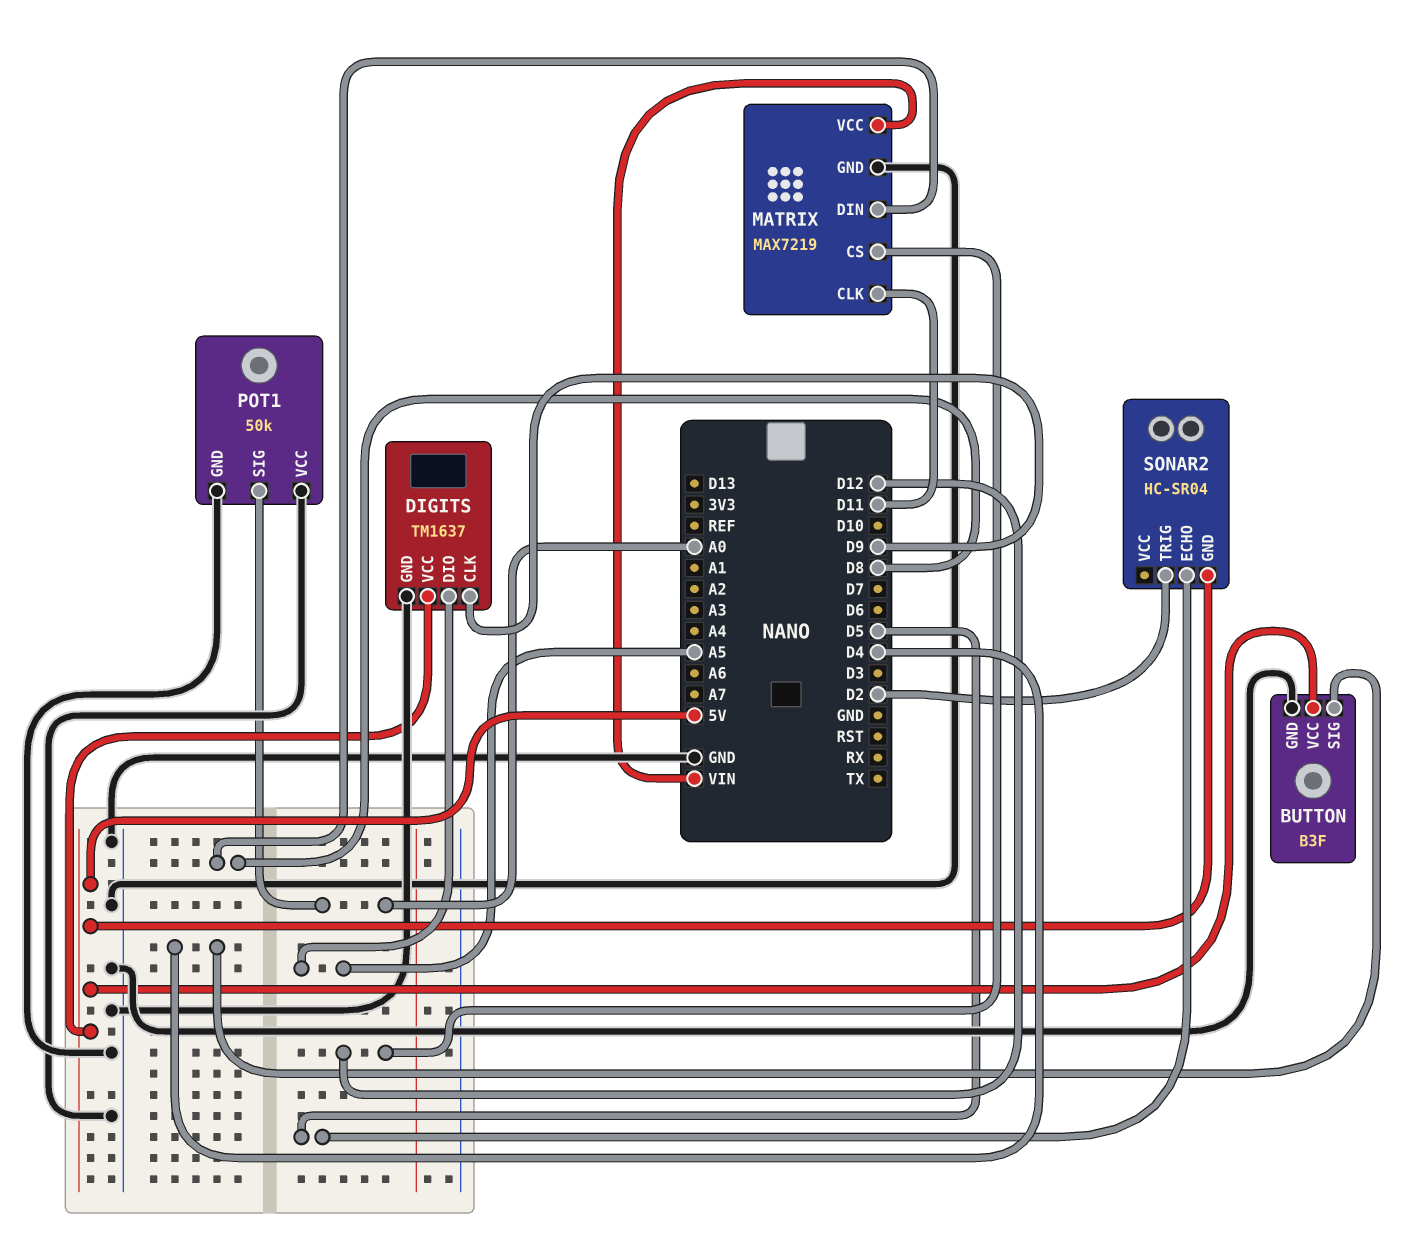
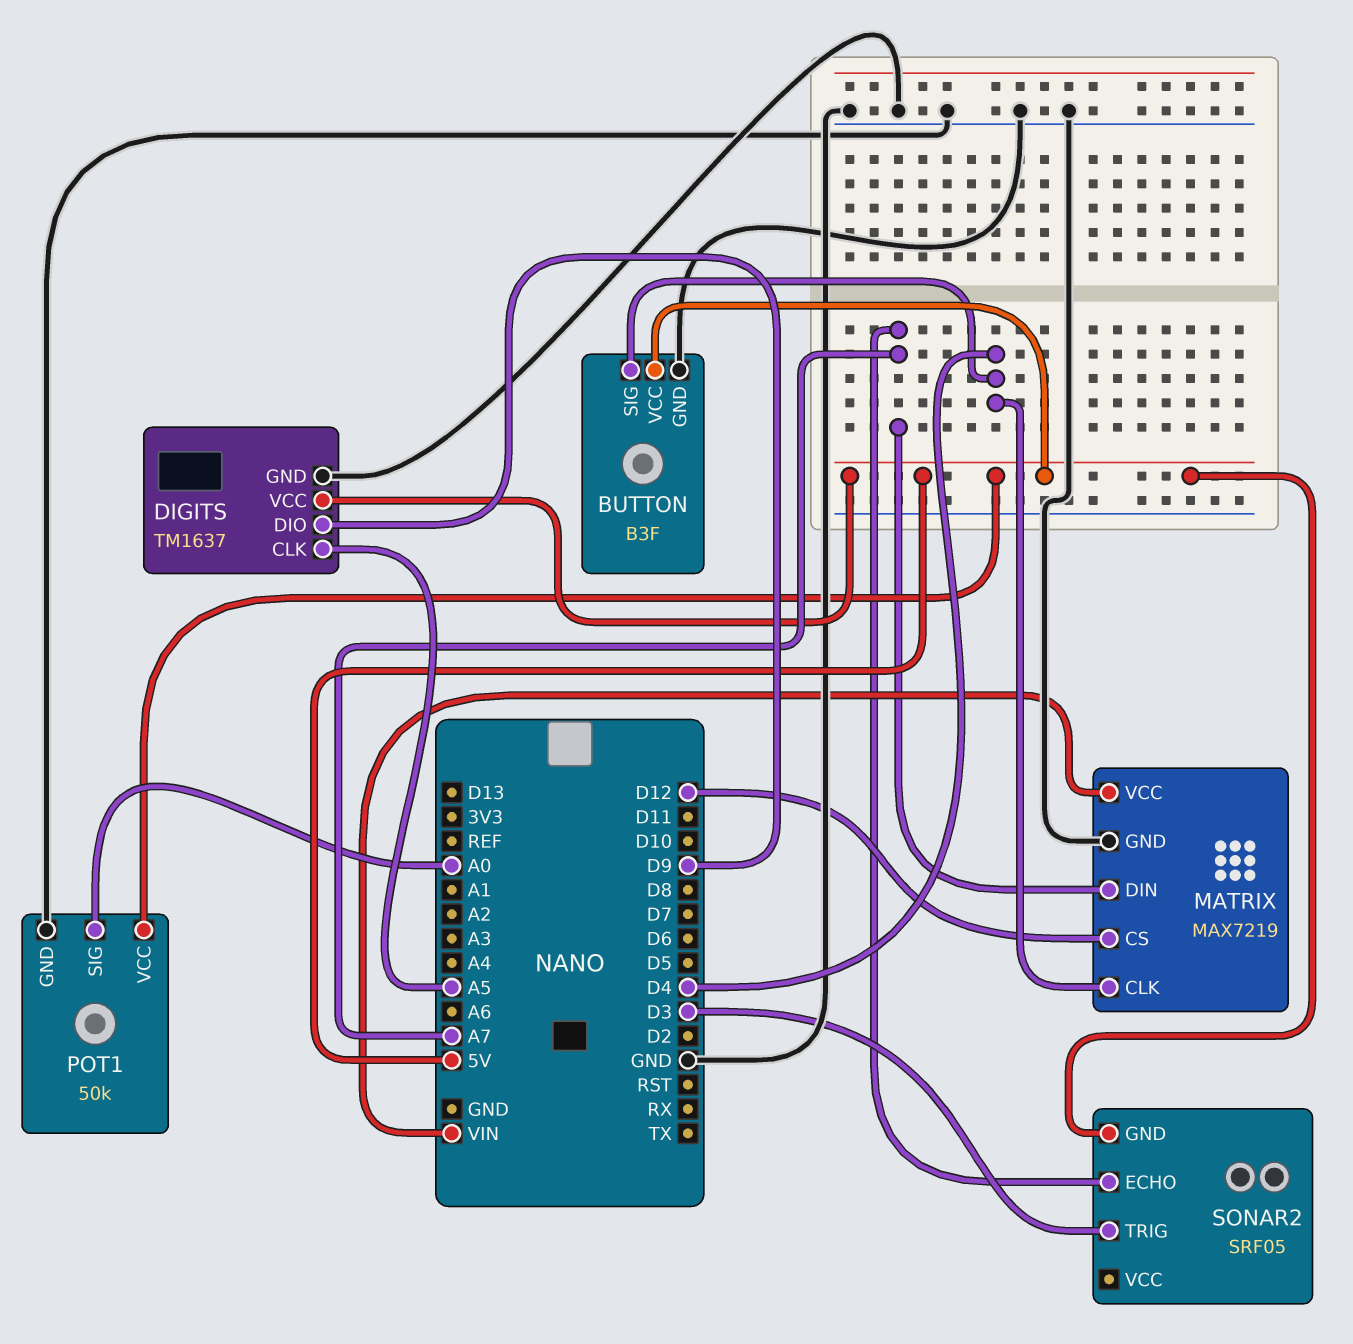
DIGITS pin CLK: D9 -> A5
DIGITS pin DIO: A5 -> D9
MATRIX pin CLK: D11 -> D4
MATRIX pin DIN: D8 -> A7
POT1 pin VCC: GND -> 5V
SONAR2: HC-SR04 -> SRF05
SONAR2 pin ECHO: D5 -> A7
SONAR2 pin TRIG: D2 -> D3

